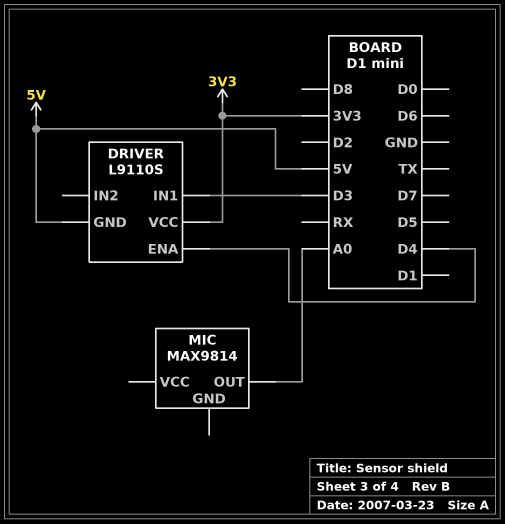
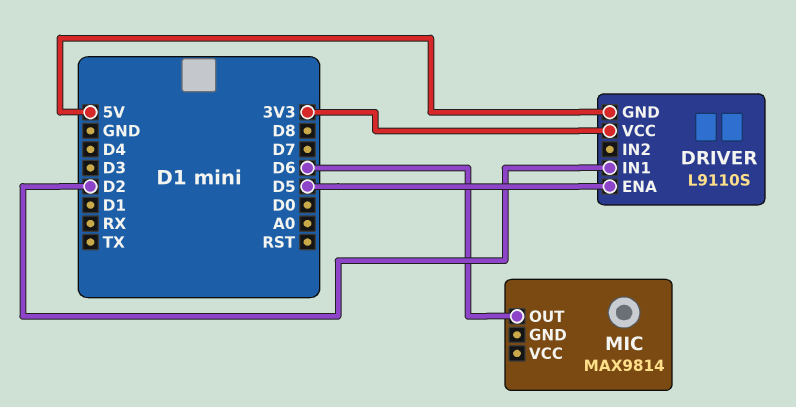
DRIVER pin ENA: D4 -> D5
DRIVER pin IN1: D3 -> D2
MIC pin OUT: A0 -> D6

